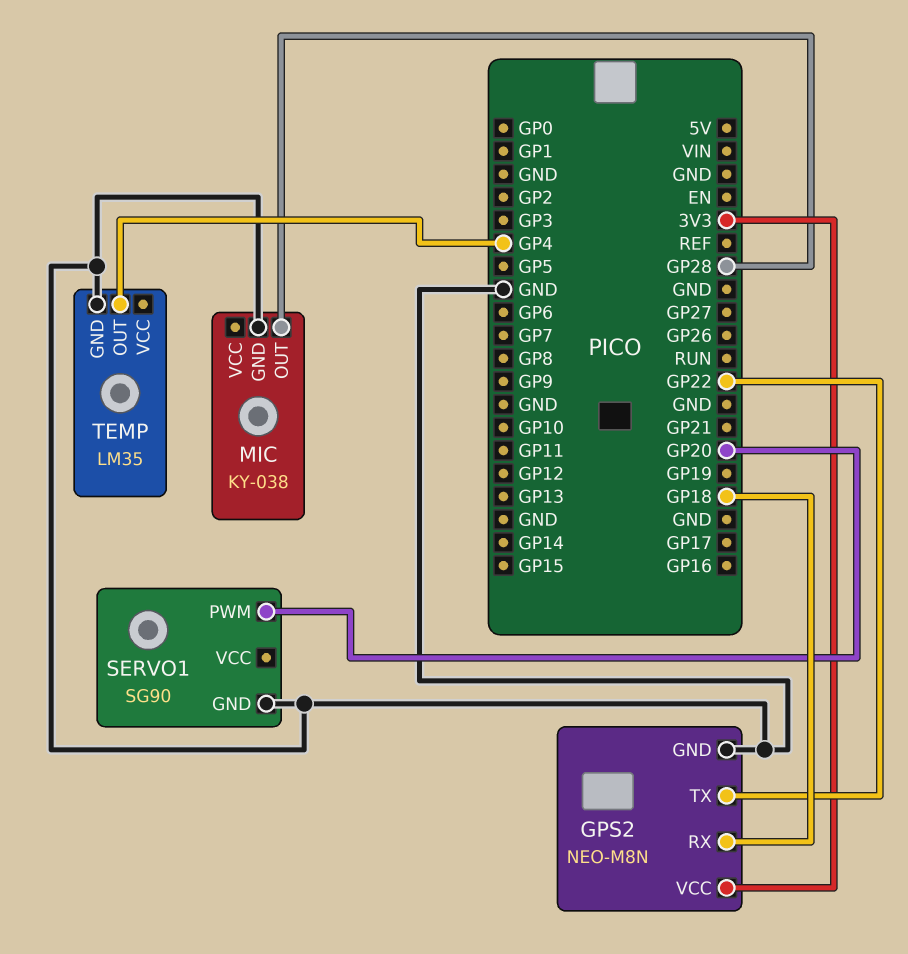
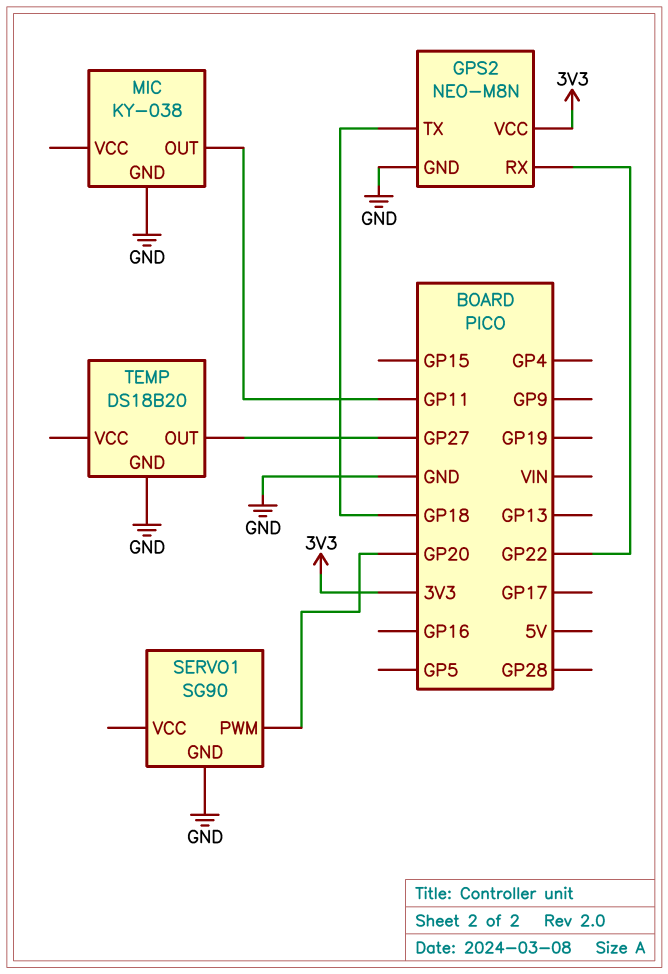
GPS2 pin RX: GP18 -> GP22
GPS2 pin TX: GP22 -> GP18
MIC pin OUT: GP28 -> GP11
TEMP: LM35 -> DS18B20
TEMP pin OUT: GP4 -> GP27

